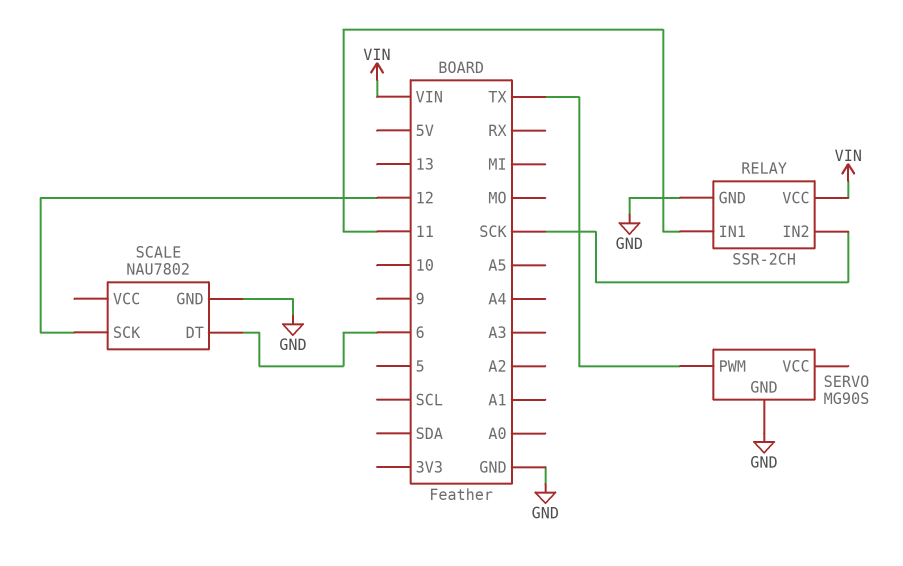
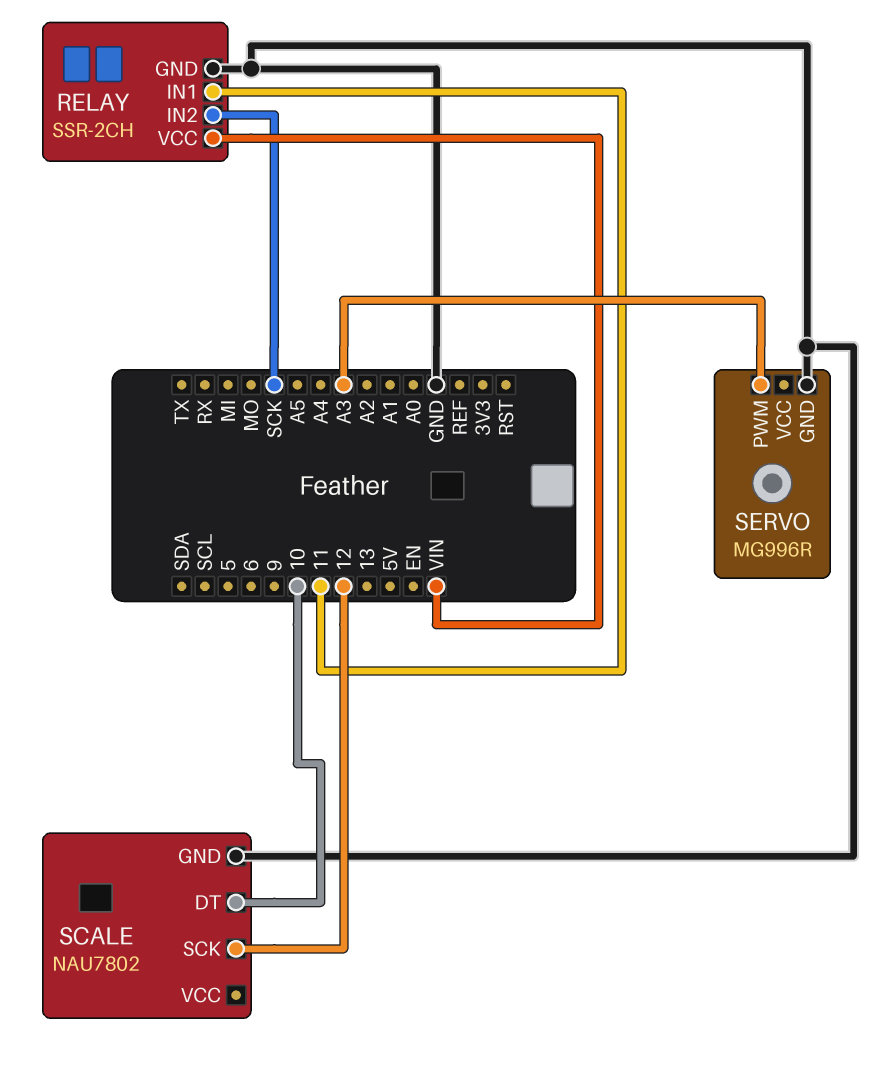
SCALE pin DT: 6 -> 10
SERVO: MG90S -> MG996R
SERVO pin PWM: TX -> A3

